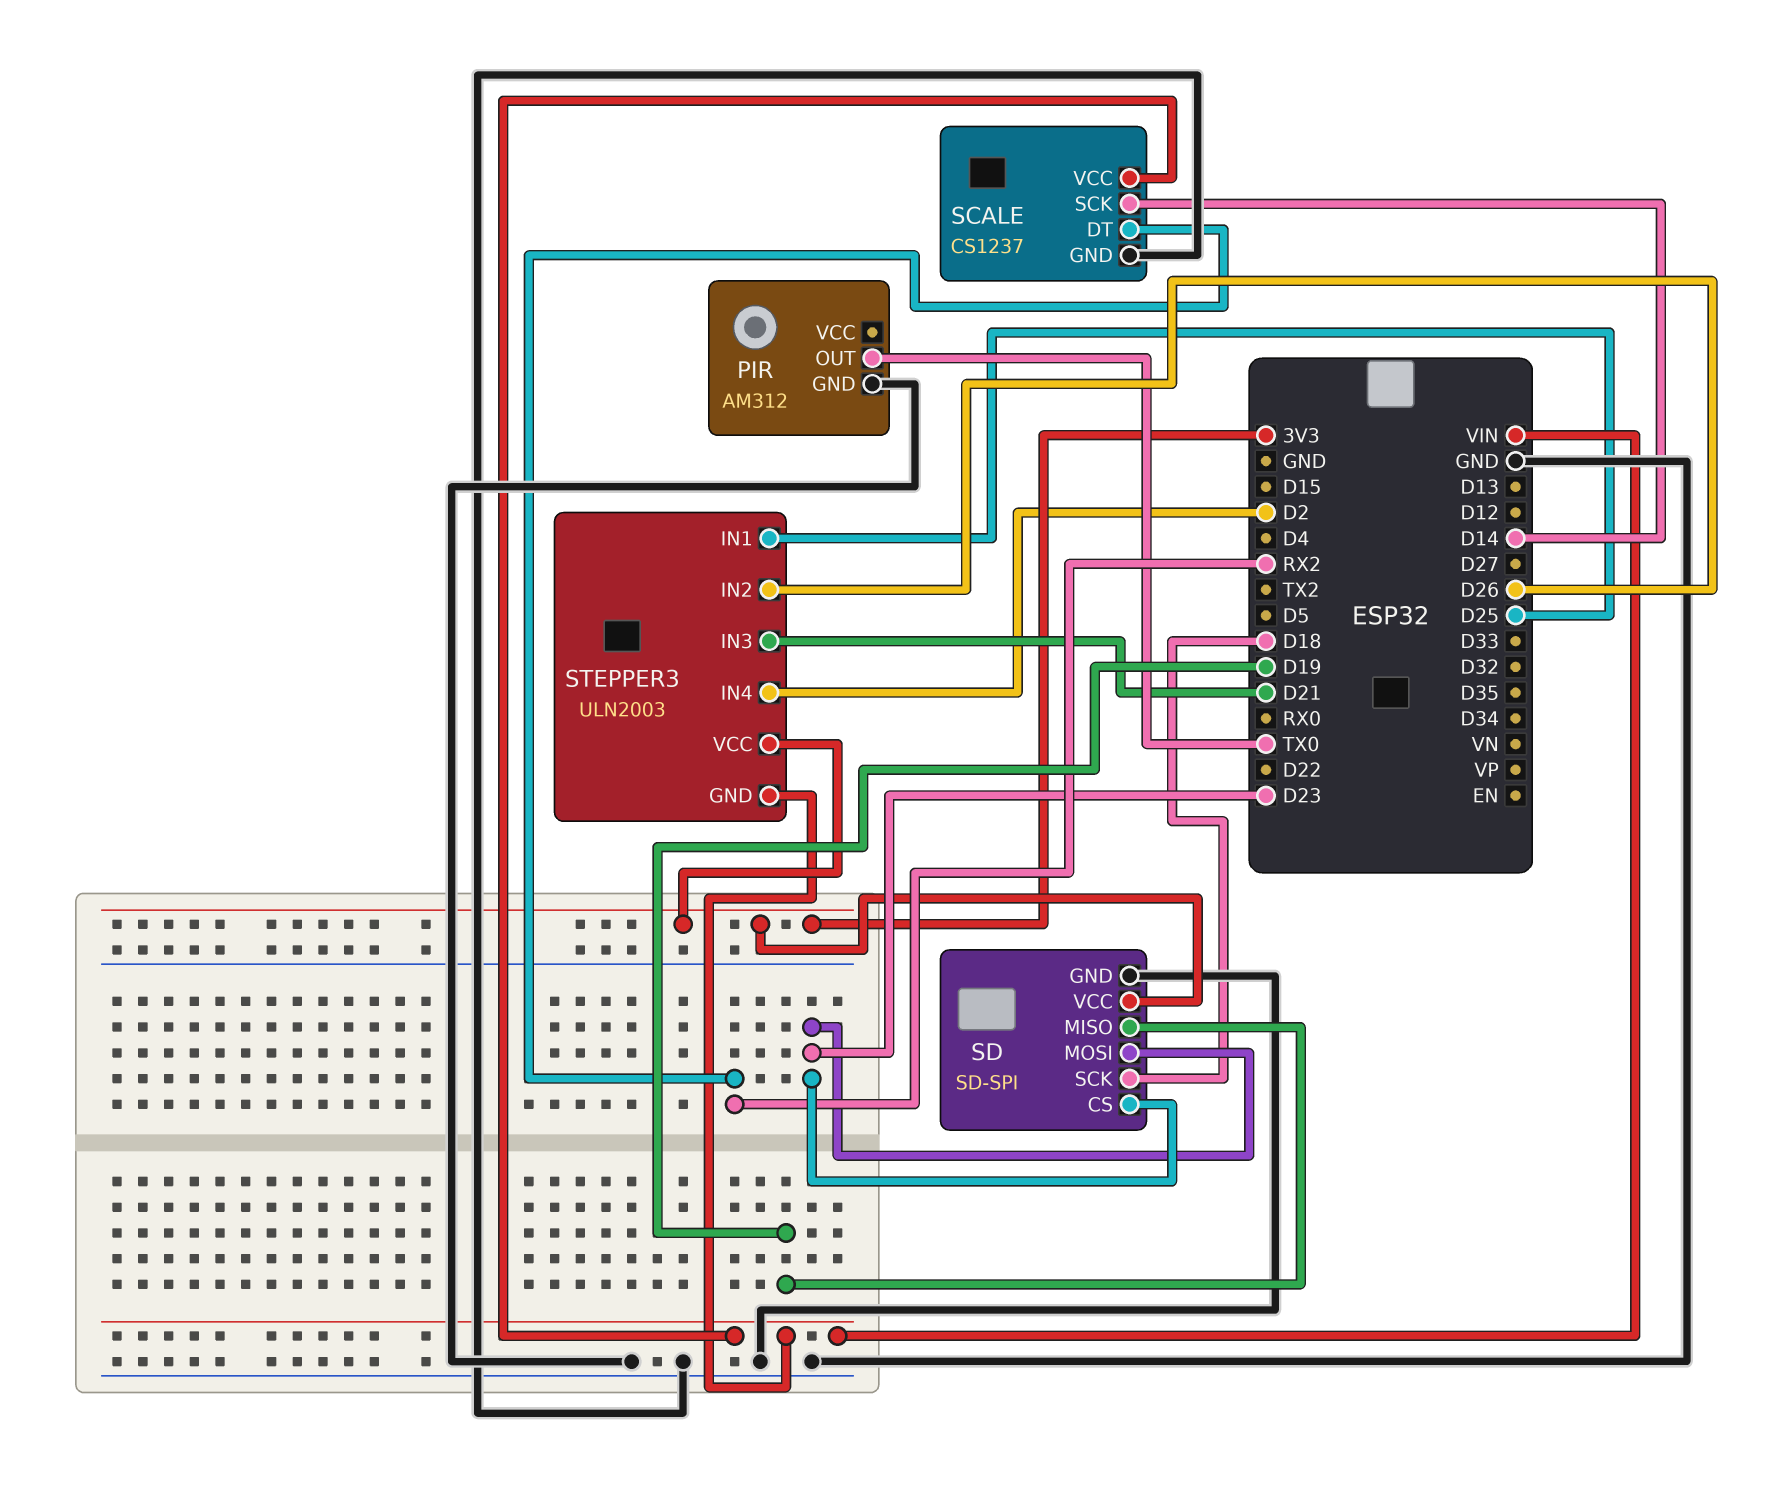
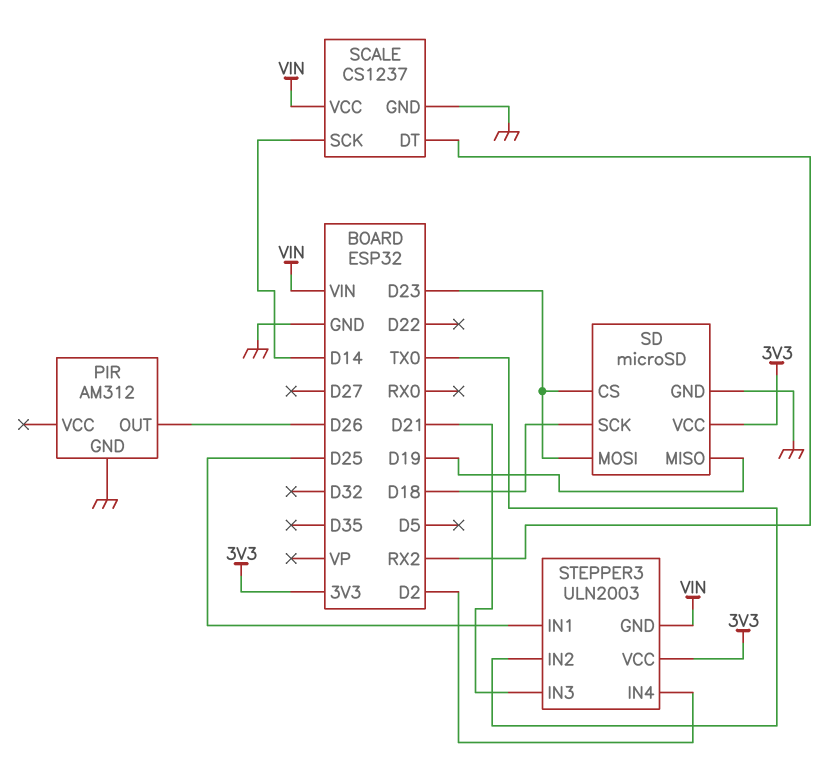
PIR pin OUT: TX0 -> D26
SD: SD-SPI -> microSD
STEPPER3 pin IN2: D26 -> TX0

